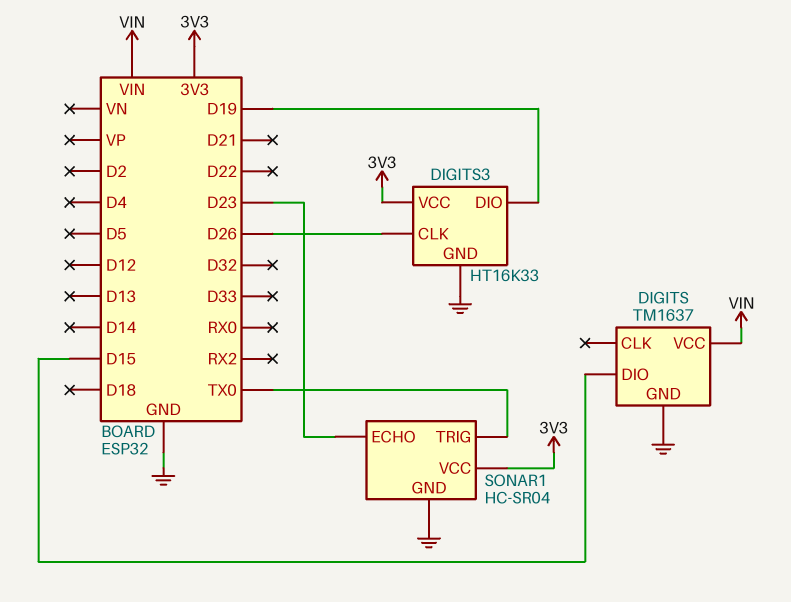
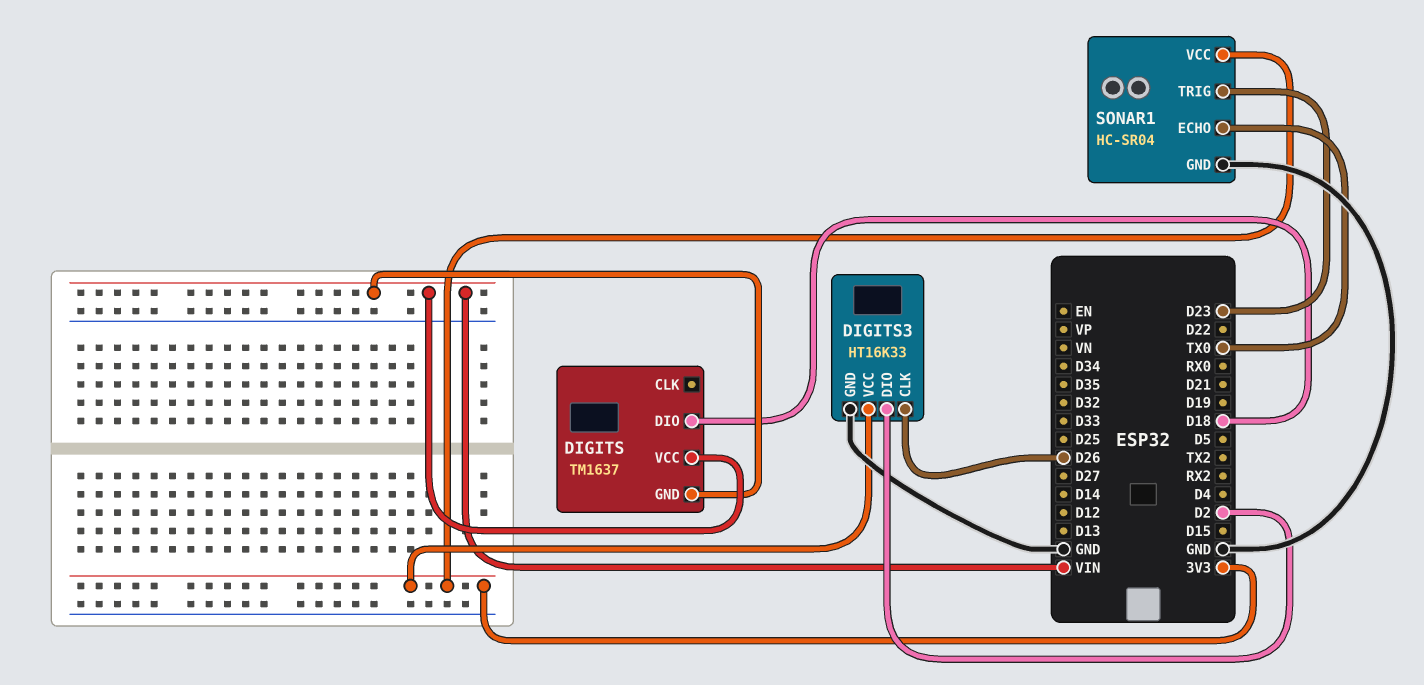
DIGITS pin DIO: D15 -> D18
DIGITS pin GND: GND -> VIN
DIGITS3 pin DIO: D19 -> D2
SONAR1 pin ECHO: D23 -> TX0
SONAR1 pin TRIG: TX0 -> D23

